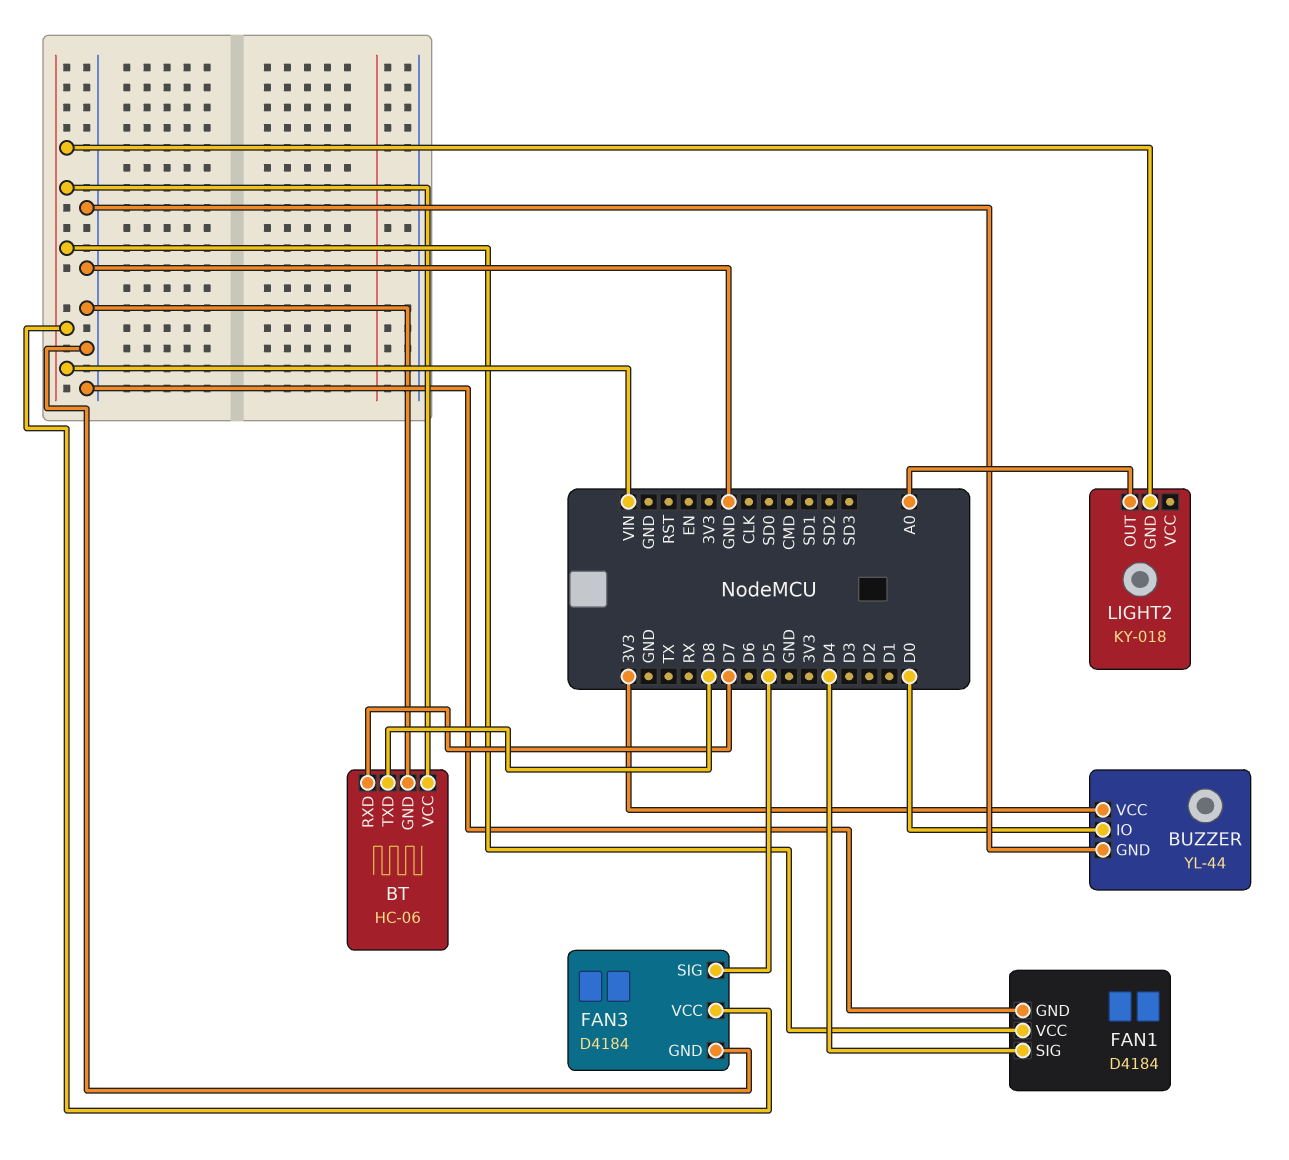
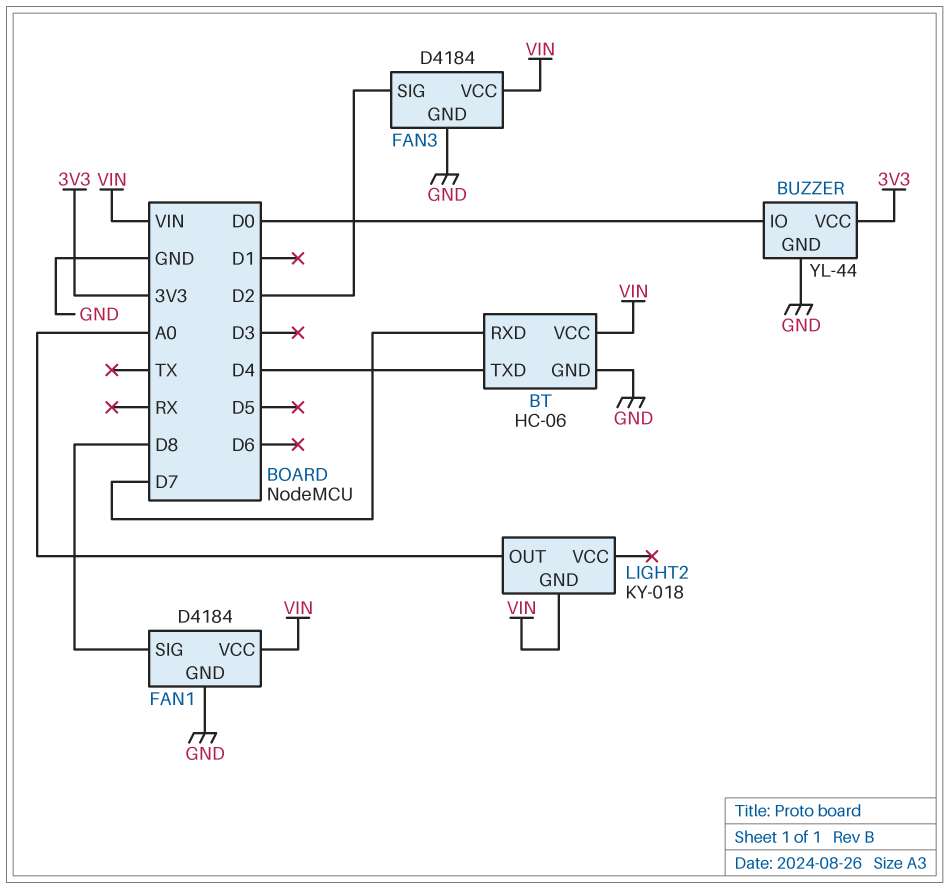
BT pin TXD: D8 -> D4
FAN1 pin SIG: D4 -> D8
FAN3 pin SIG: D5 -> D2

